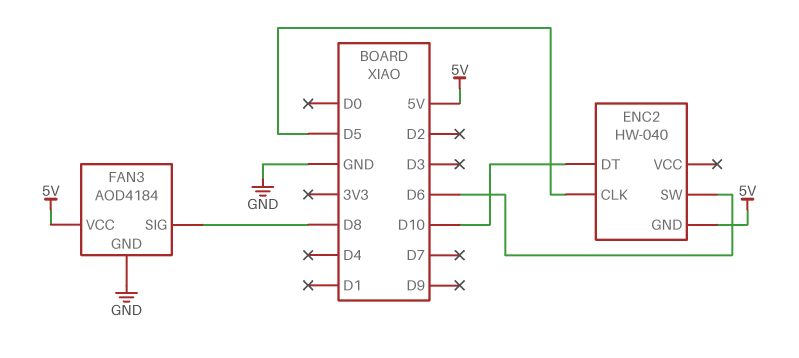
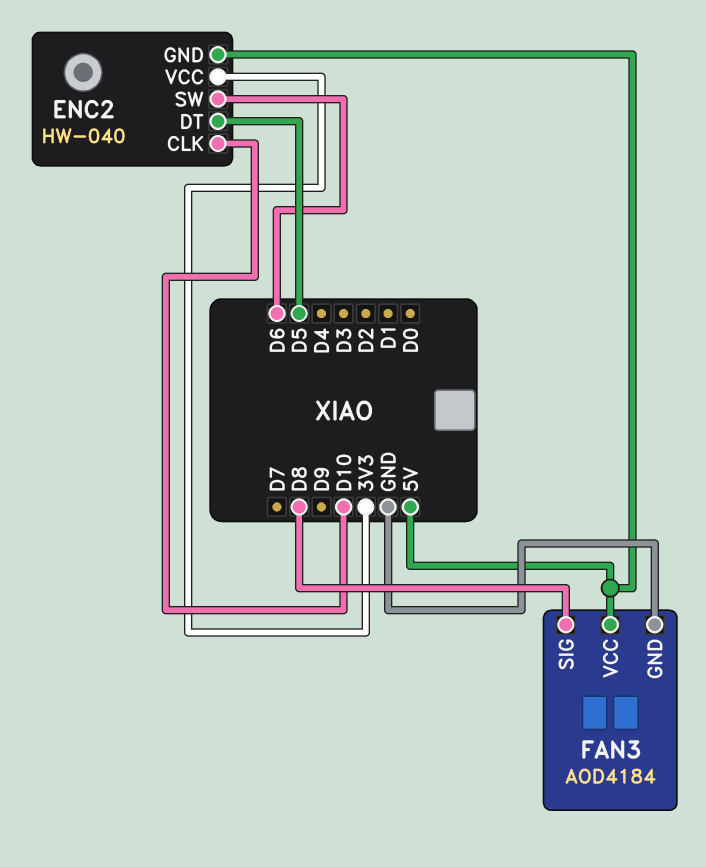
ENC2 pin CLK: D5 -> D10
ENC2 pin DT: D10 -> D5
ENC2 pin VCC: none -> 3V3

